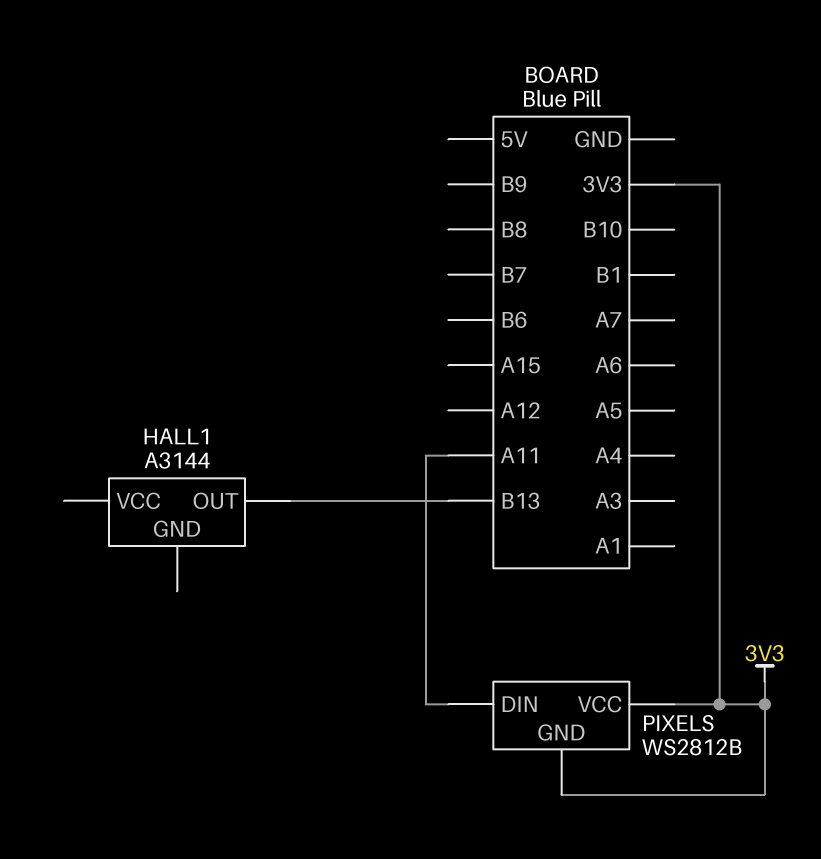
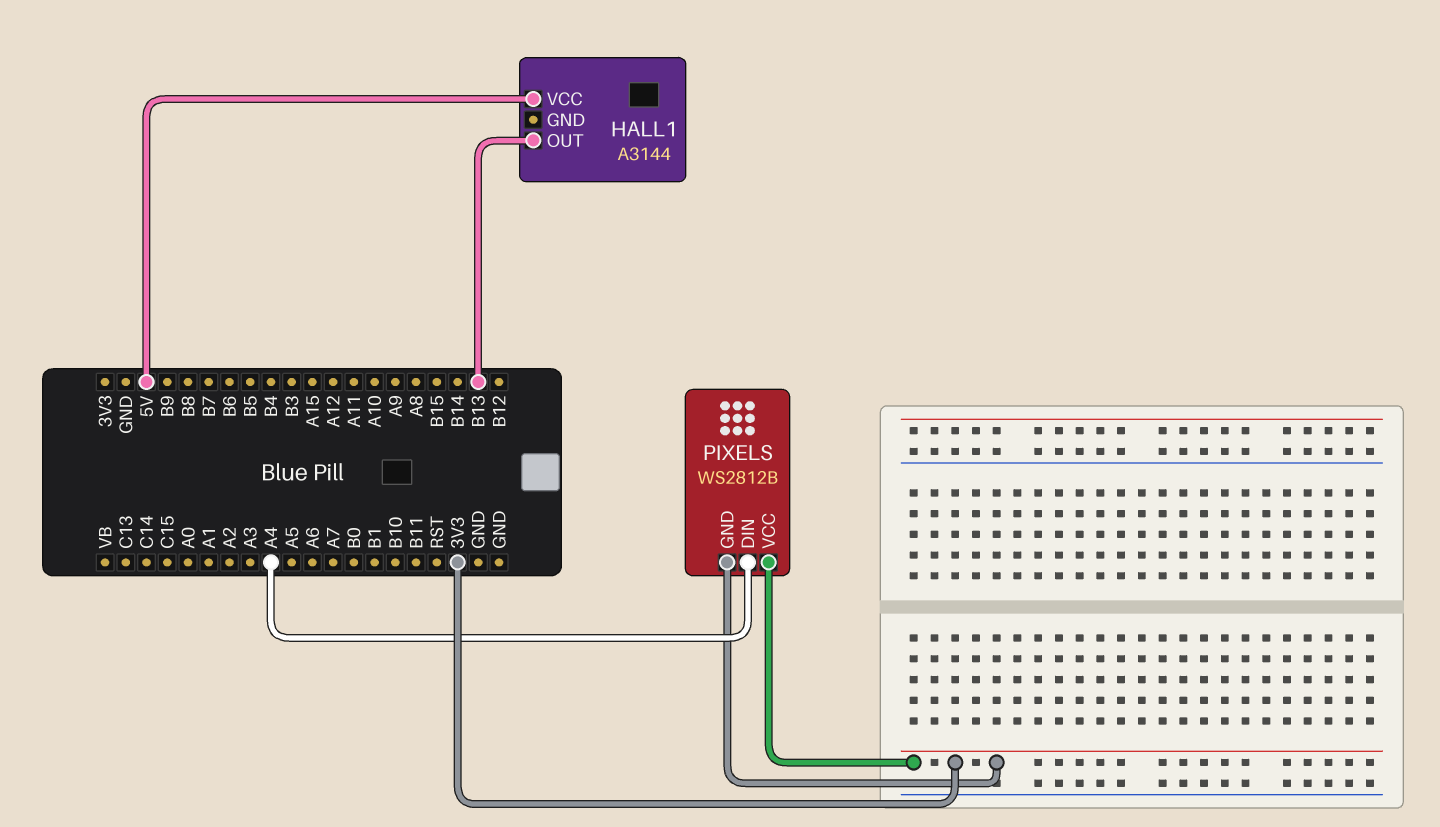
HALL1 pin VCC: none -> 5V
PIXELS pin DIN: A11 -> A4

